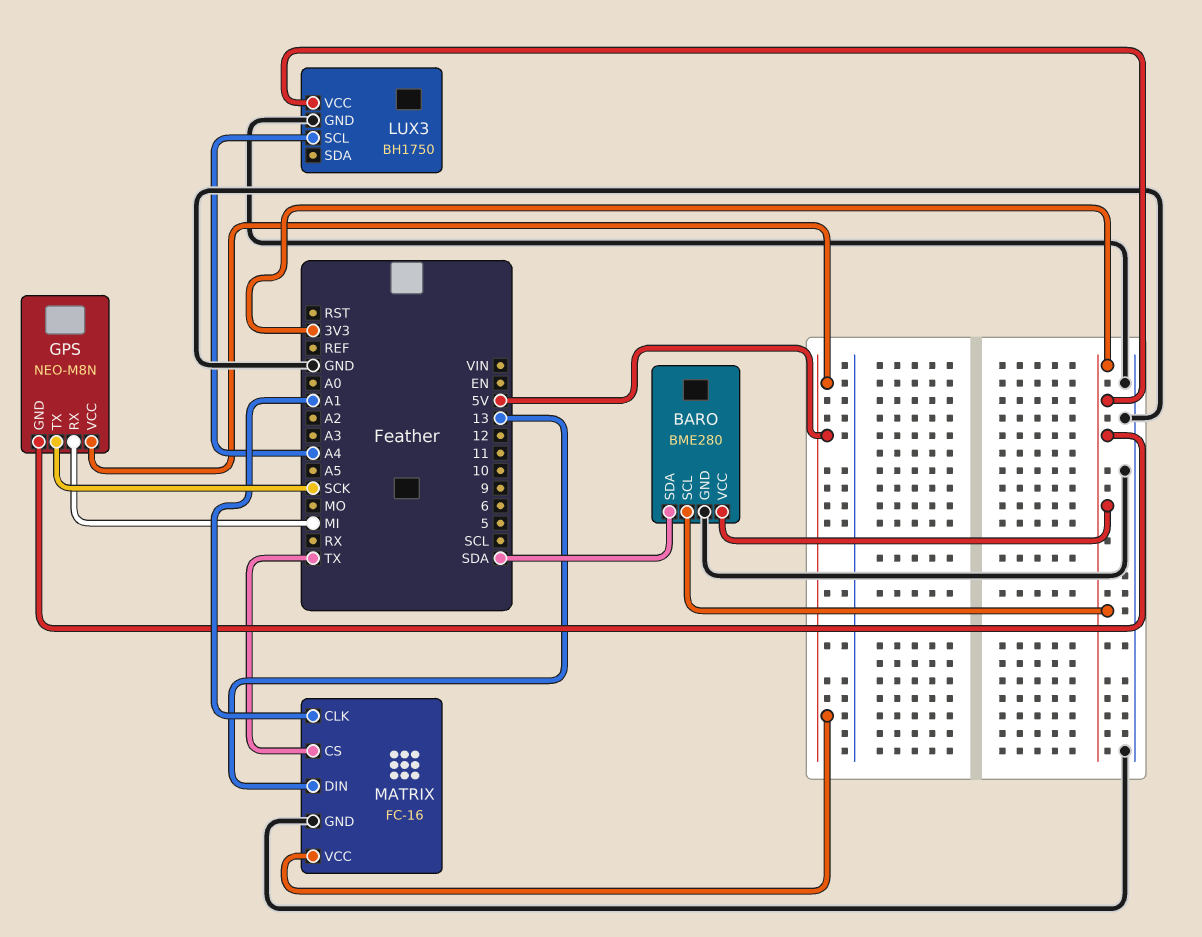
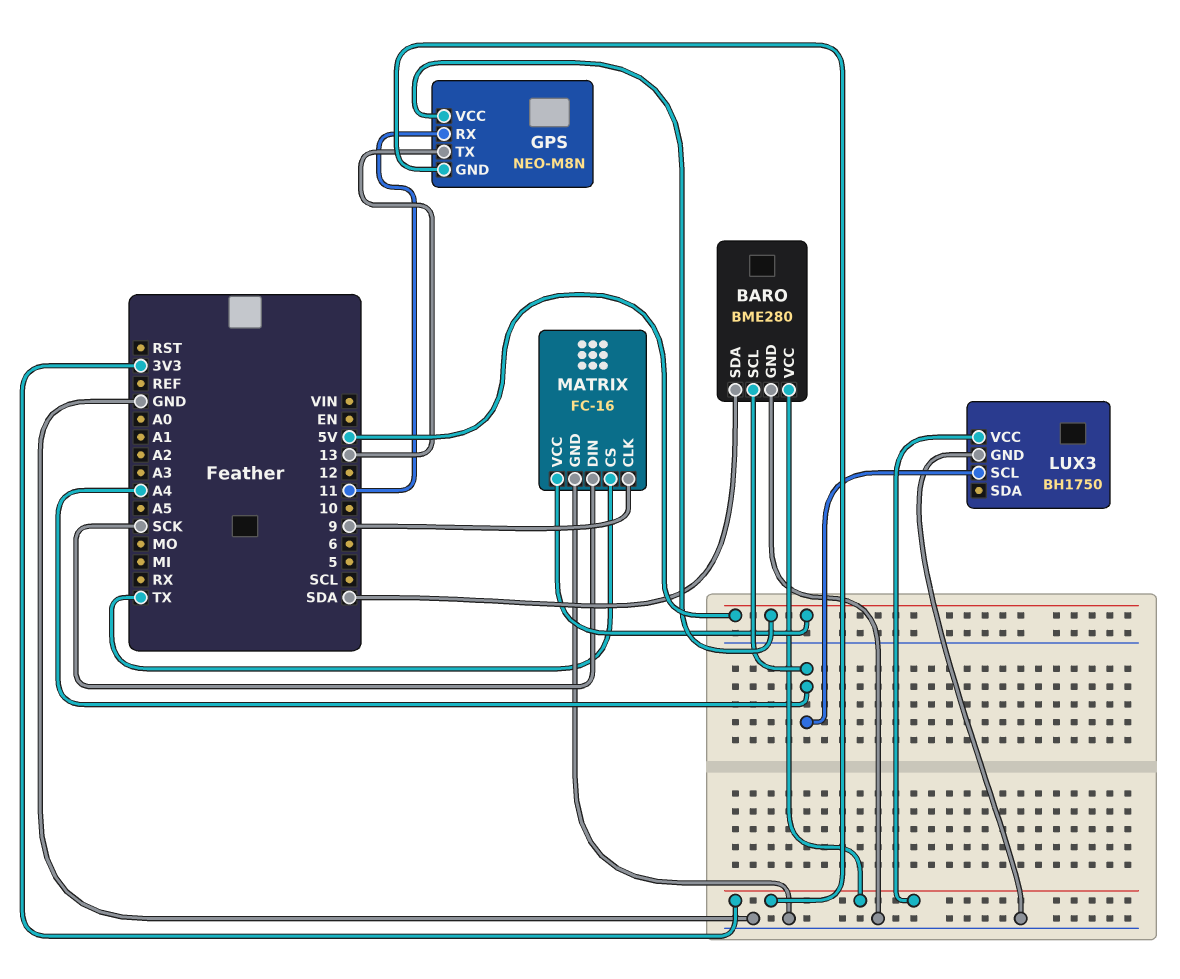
BARO pin SCL: 3V3 -> A4
GPS pin RX: MI -> 11
GPS pin TX: SCK -> 13
MATRIX pin CLK: A1 -> 9
MATRIX pin DIN: 13 -> SCK

